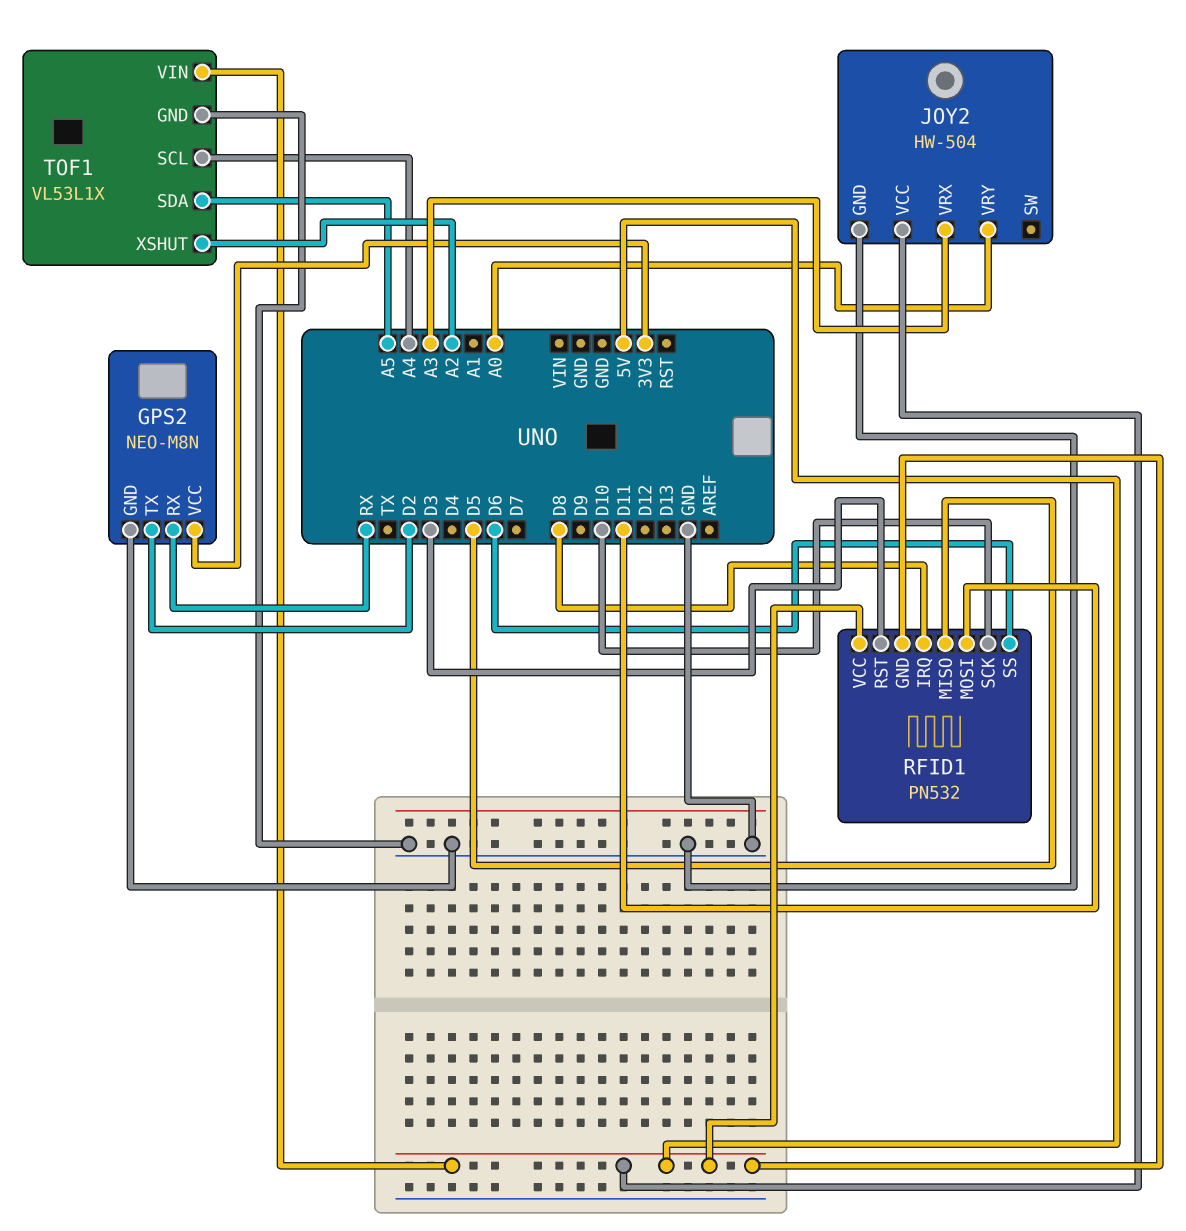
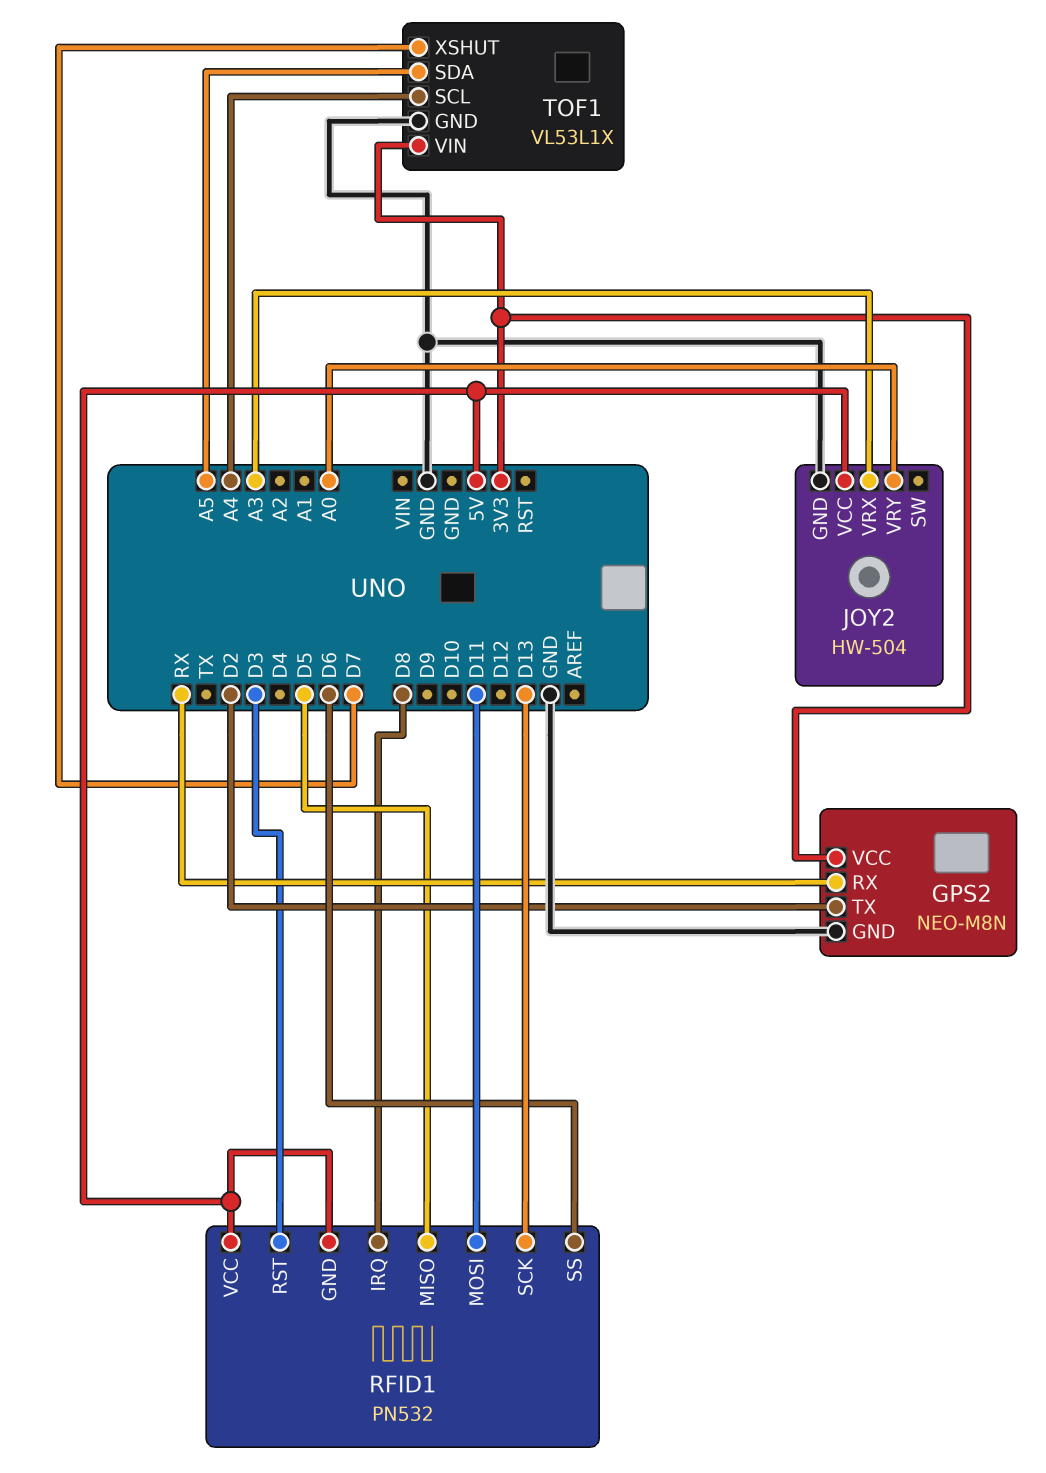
RFID1 pin SCK: D10 -> D13
TOF1 pin VIN: 5V -> 3V3
TOF1 pin XSHUT: A2 -> D7

